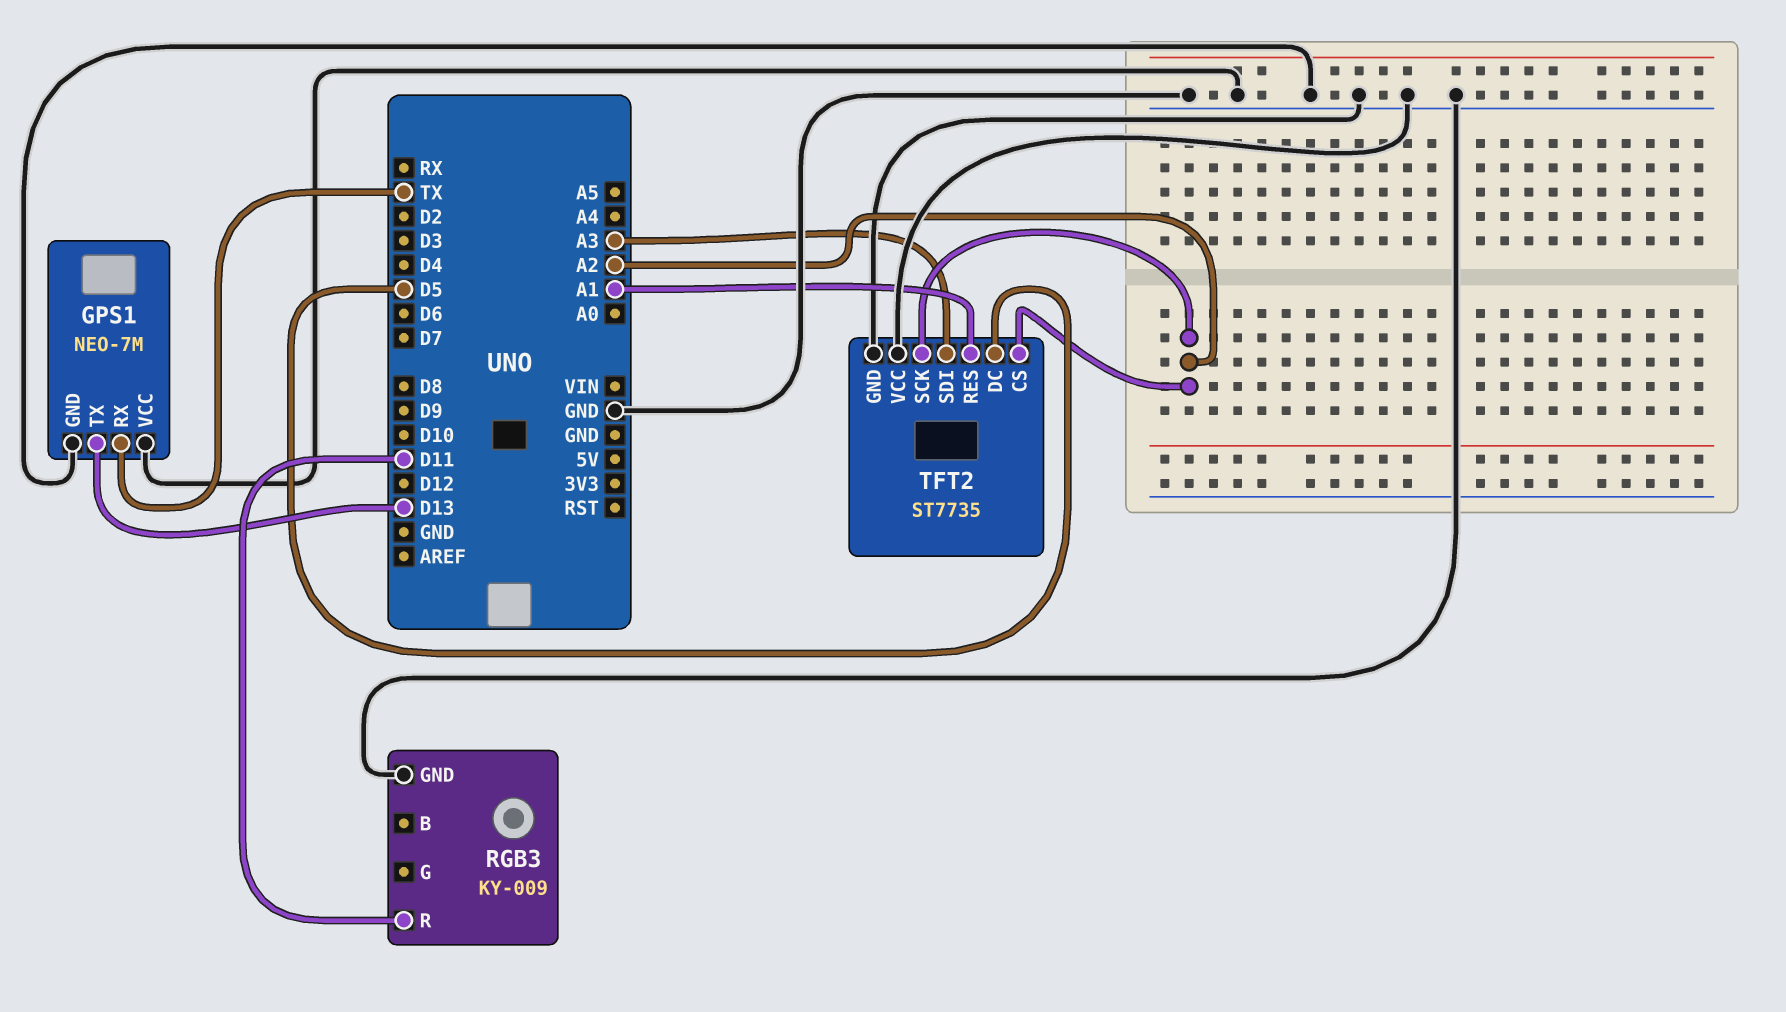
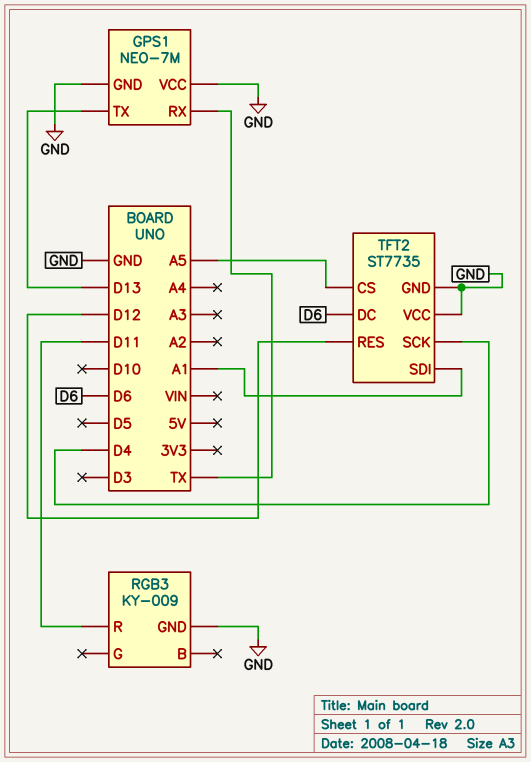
TFT2 pin CS: A2 -> A5
TFT2 pin DC: D5 -> D6
TFT2 pin RES: A1 -> D12
TFT2 pin SCK: A2 -> D4
TFT2 pin SDI: A3 -> A1

